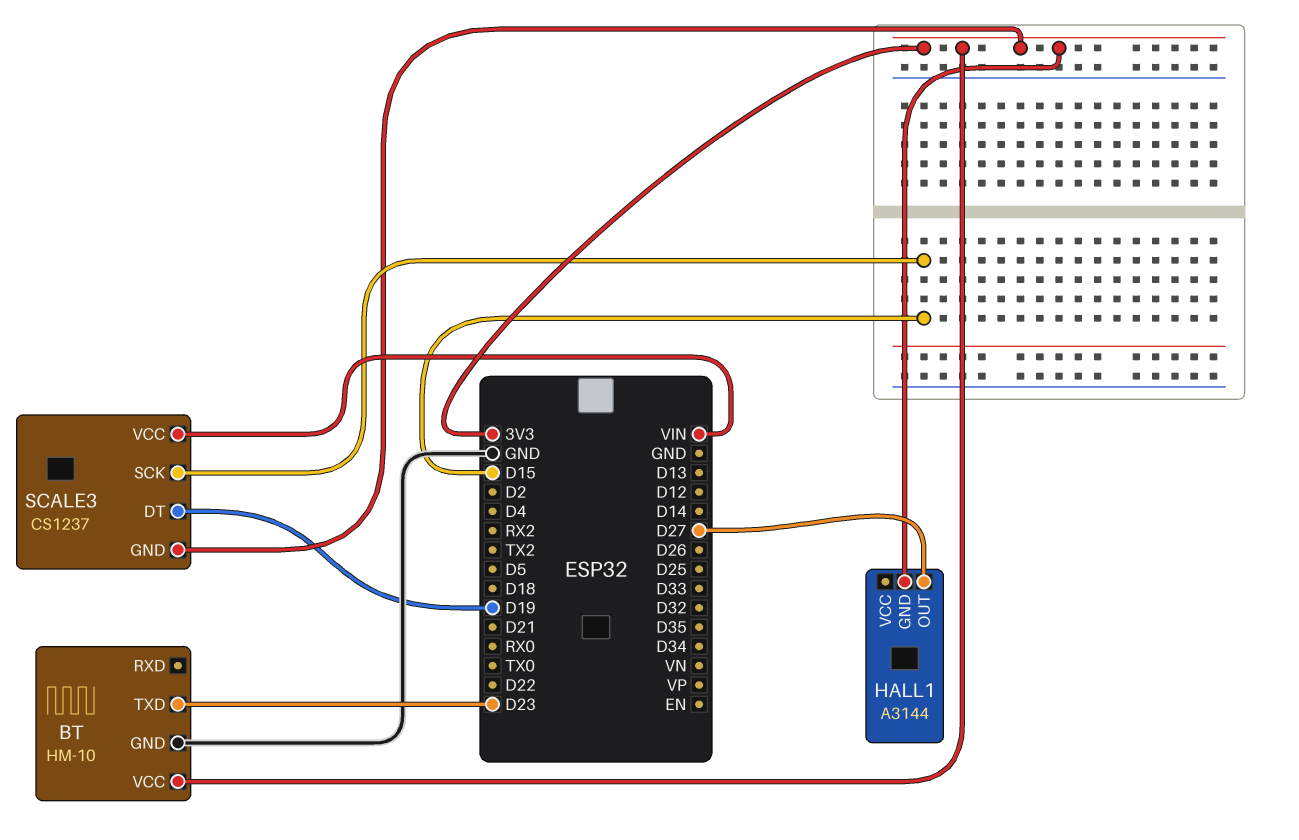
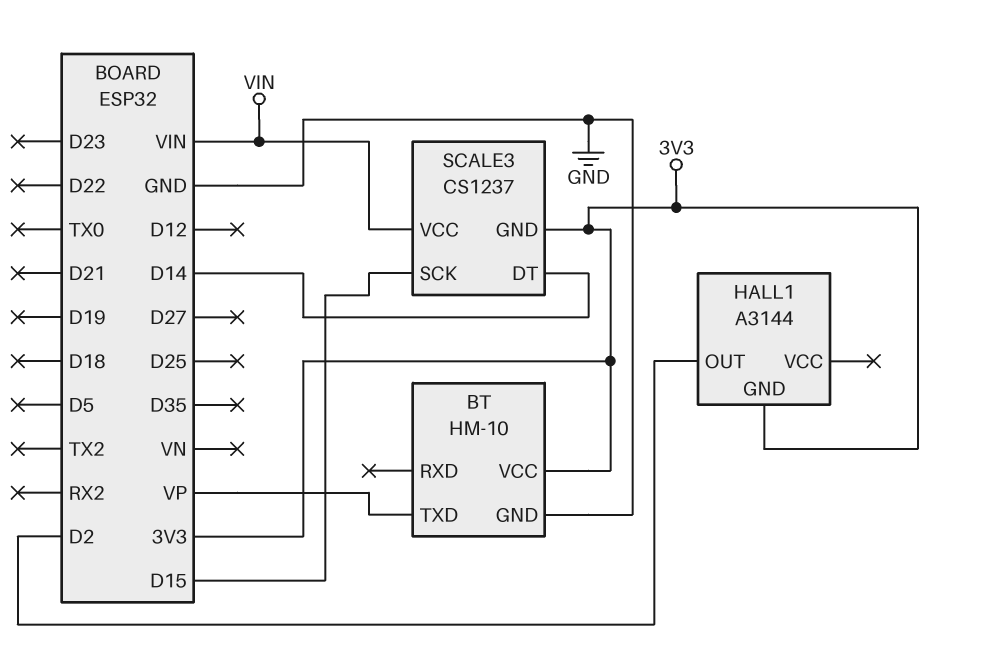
BT pin TXD: D23 -> VP
HALL1 pin OUT: D27 -> D2
SCALE3 pin DT: D19 -> D14

